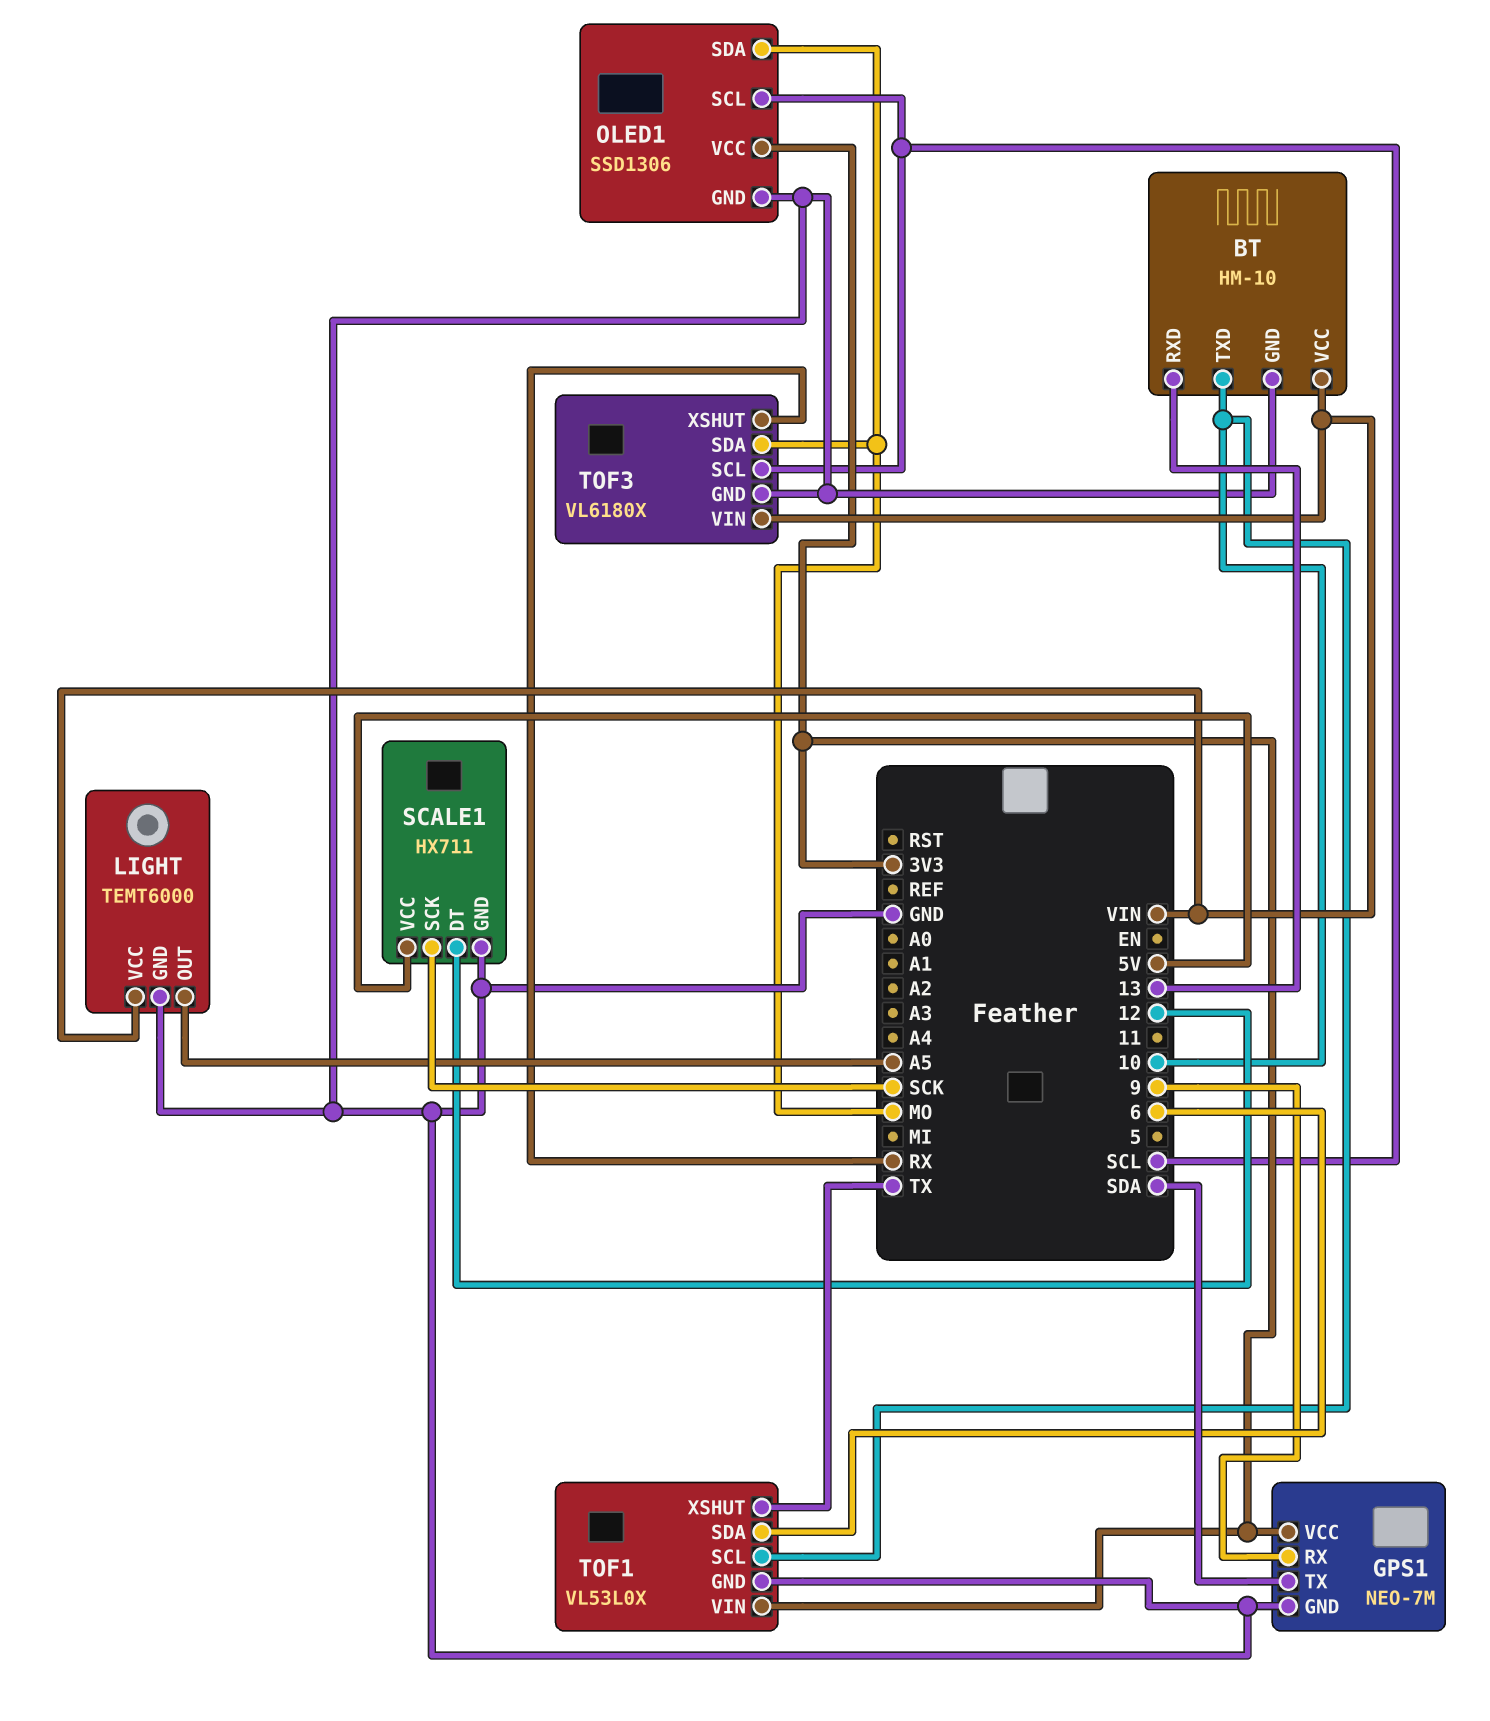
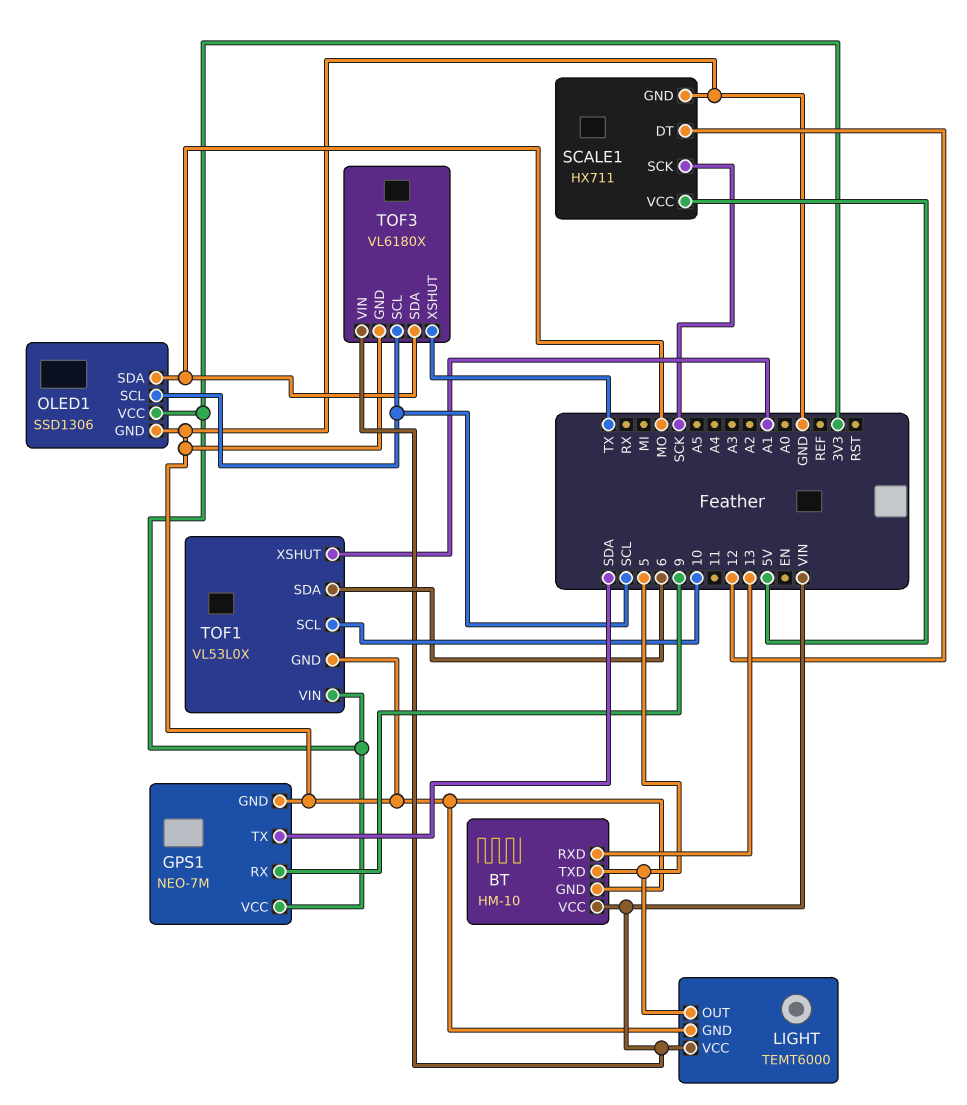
BT pin TXD: 10 -> 5
LIGHT pin OUT: A5 -> 5
TOF1 pin XSHUT: TX -> A1
TOF3 pin XSHUT: RX -> TX

